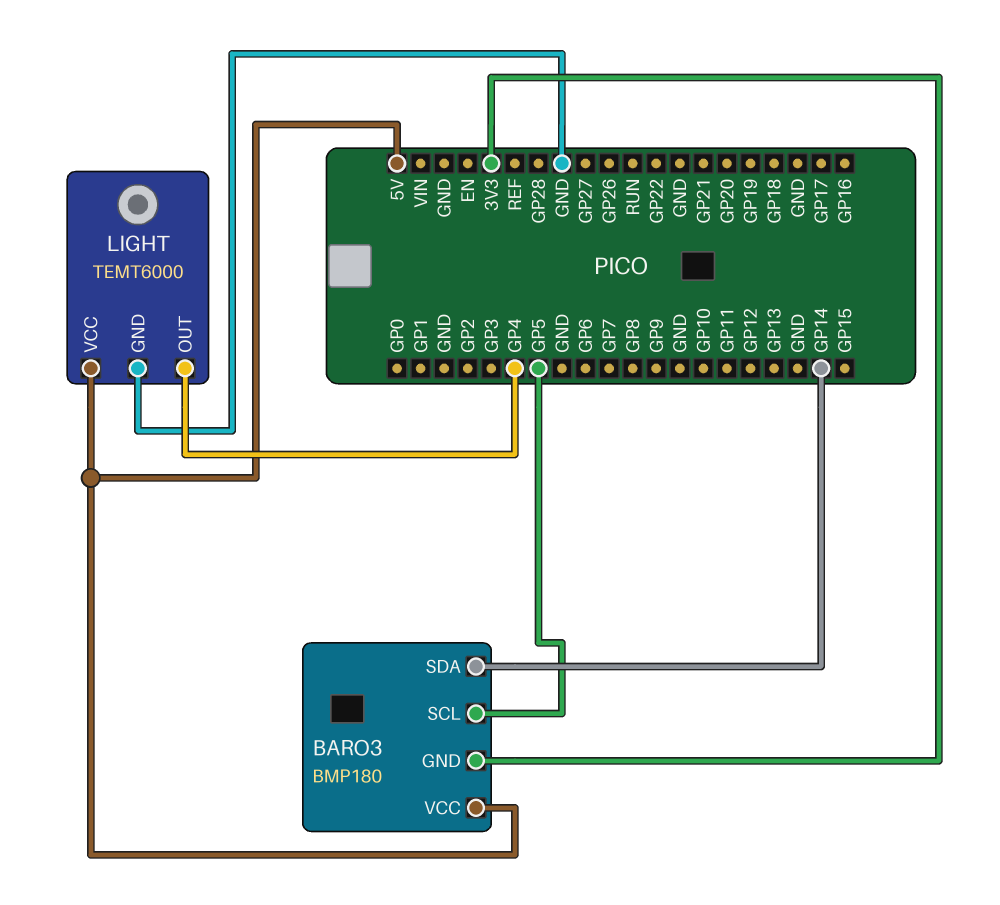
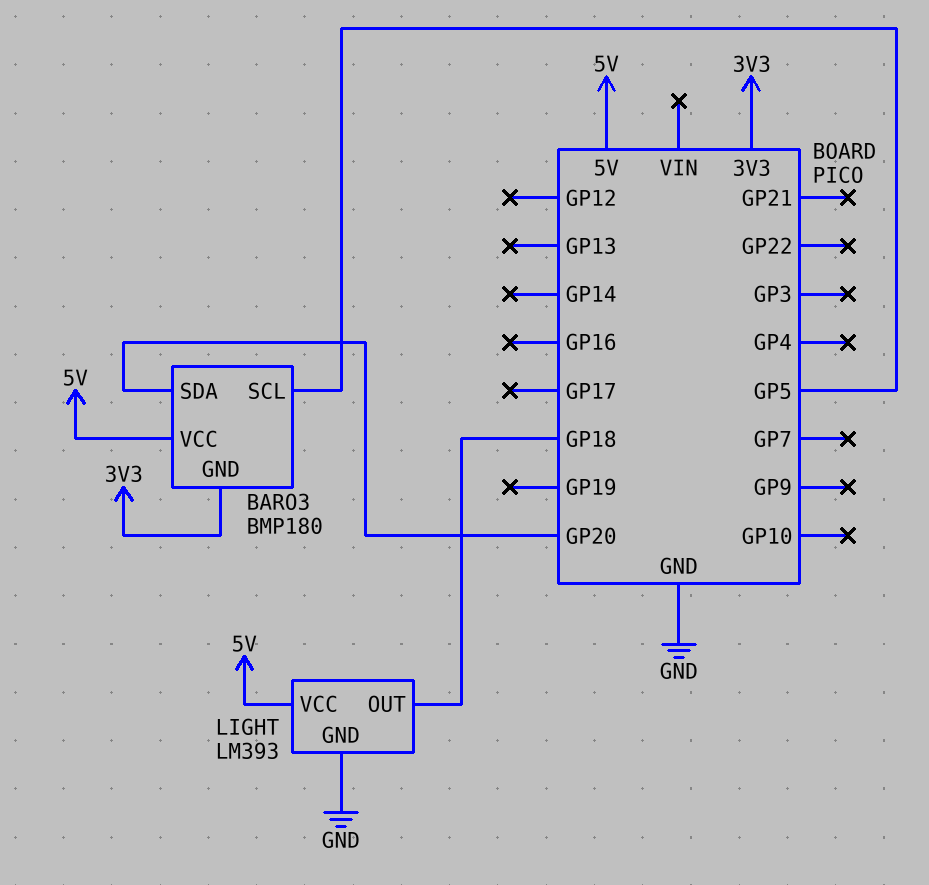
BARO3 pin SDA: GP14 -> GP20
LIGHT: TEMT6000 -> LM393
LIGHT pin OUT: GP4 -> GP18

